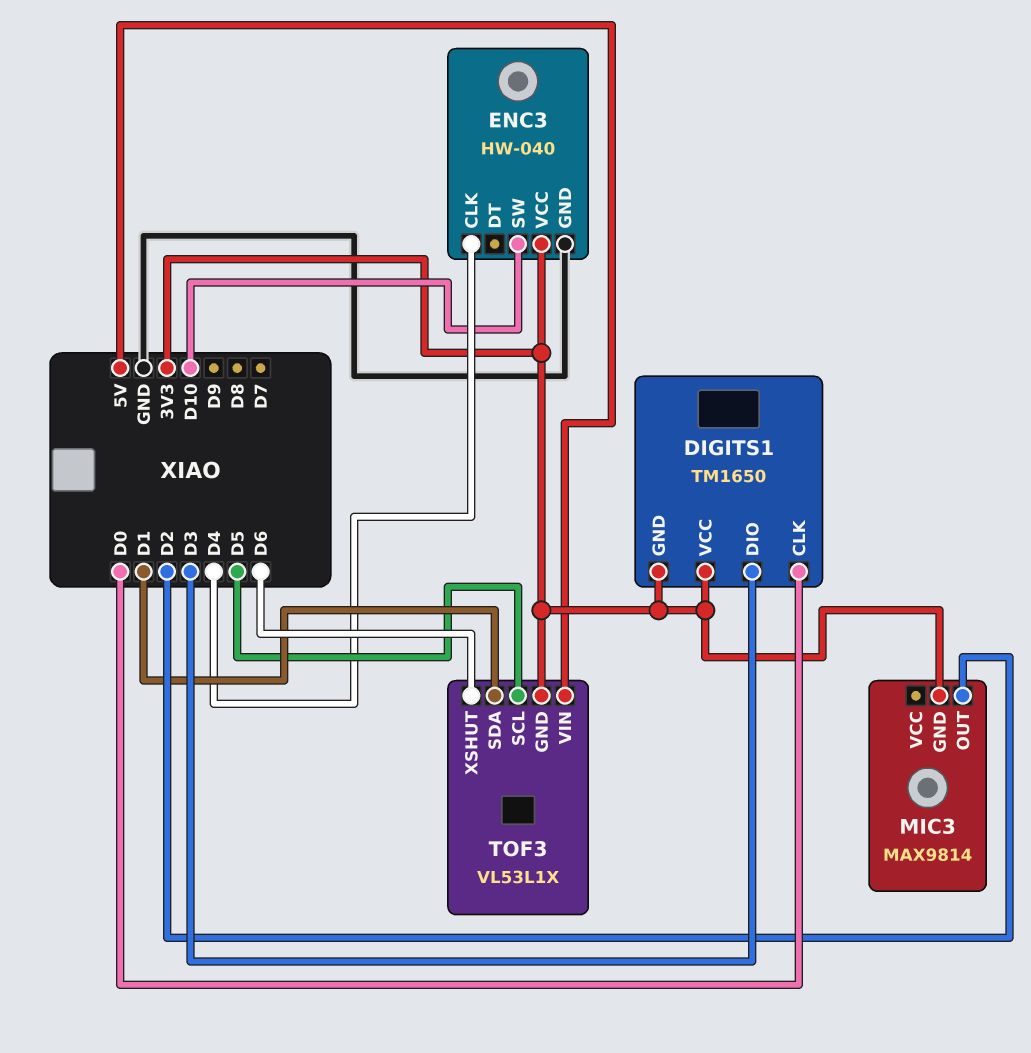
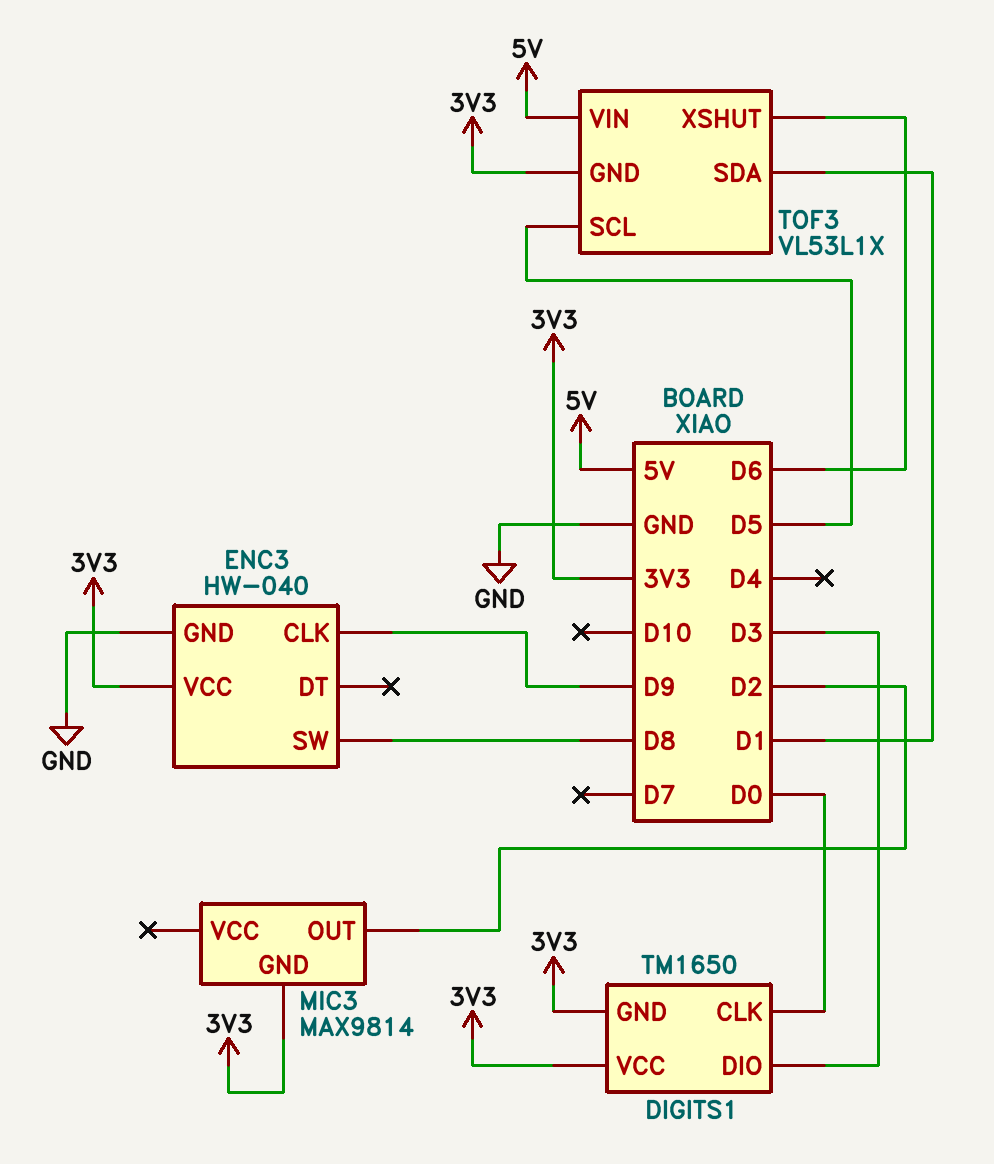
ENC3 pin CLK: D4 -> D9
ENC3 pin SW: D10 -> D8

